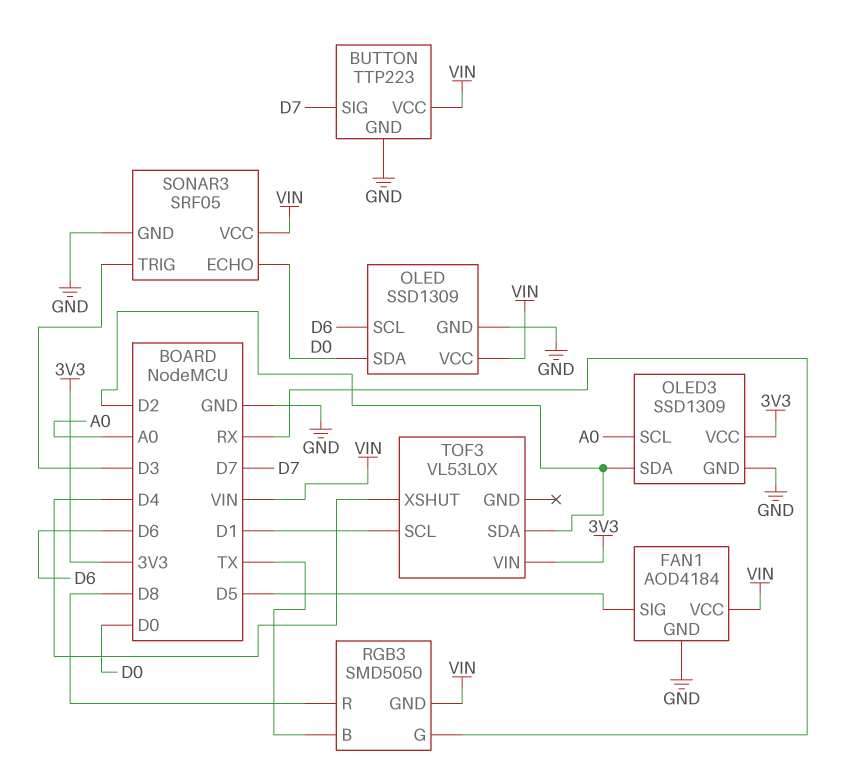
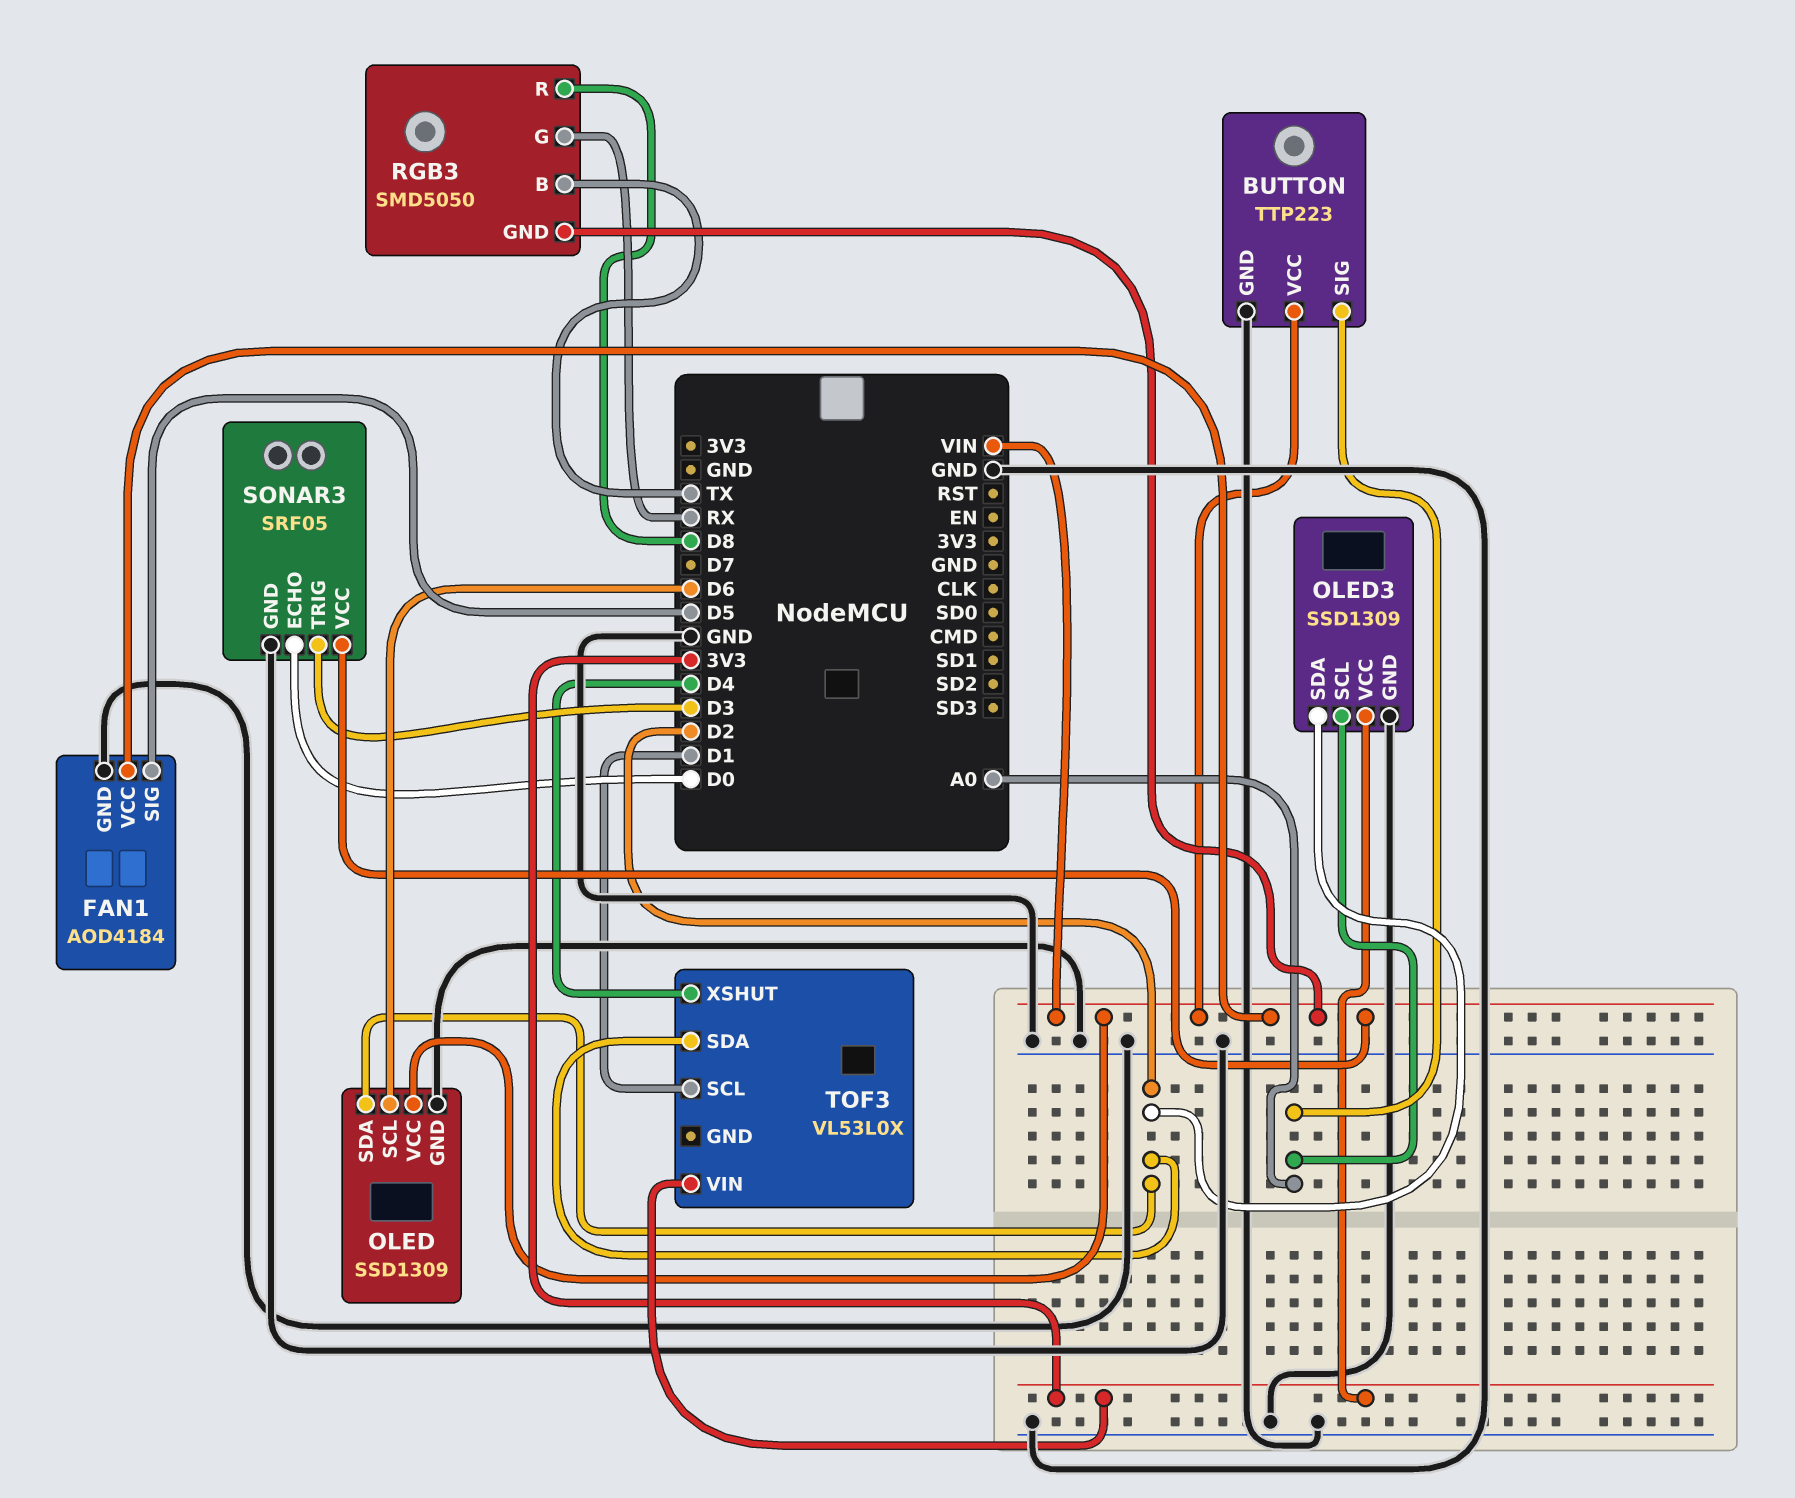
BUTTON pin SIG: D7 -> A0
OLED pin SDA: D0 -> D2

